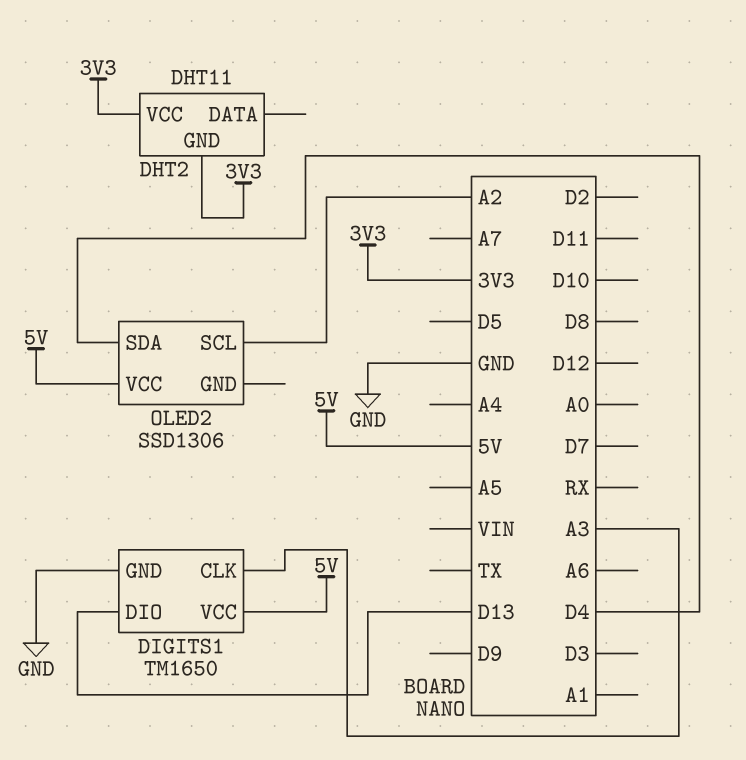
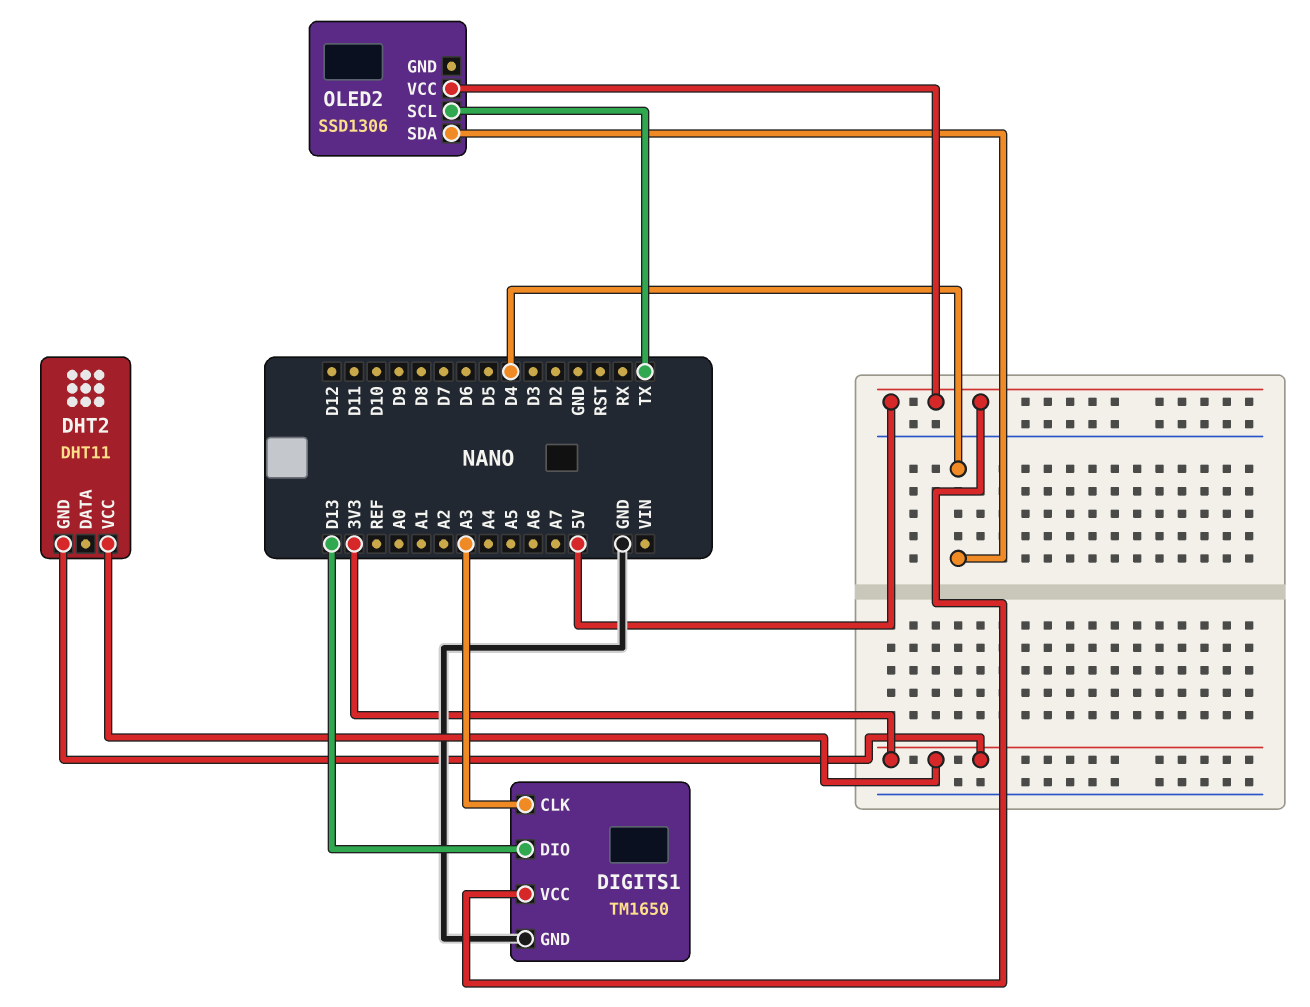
OLED2 pin SCL: A2 -> TX

